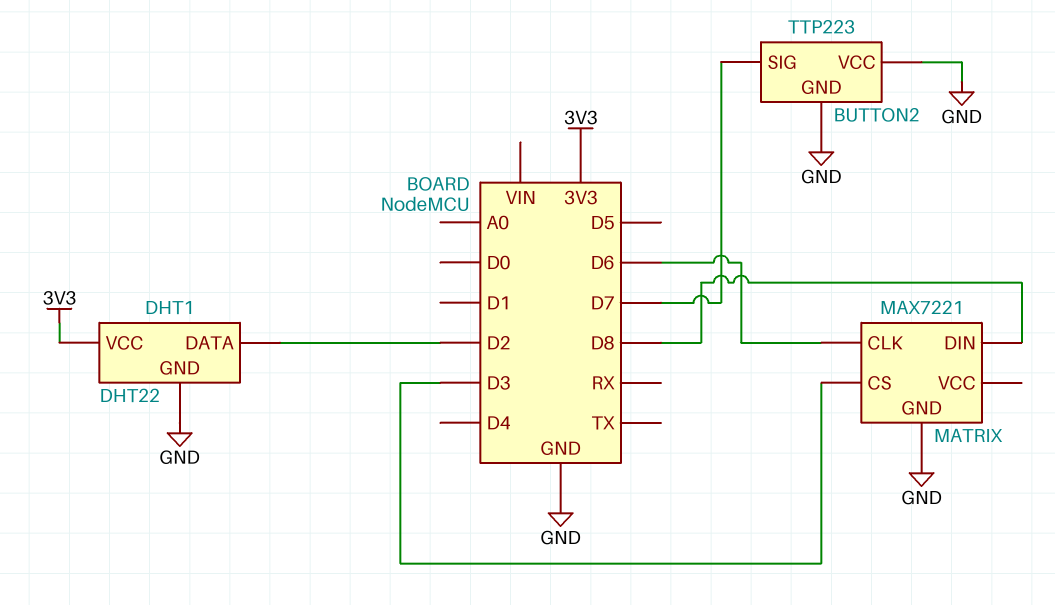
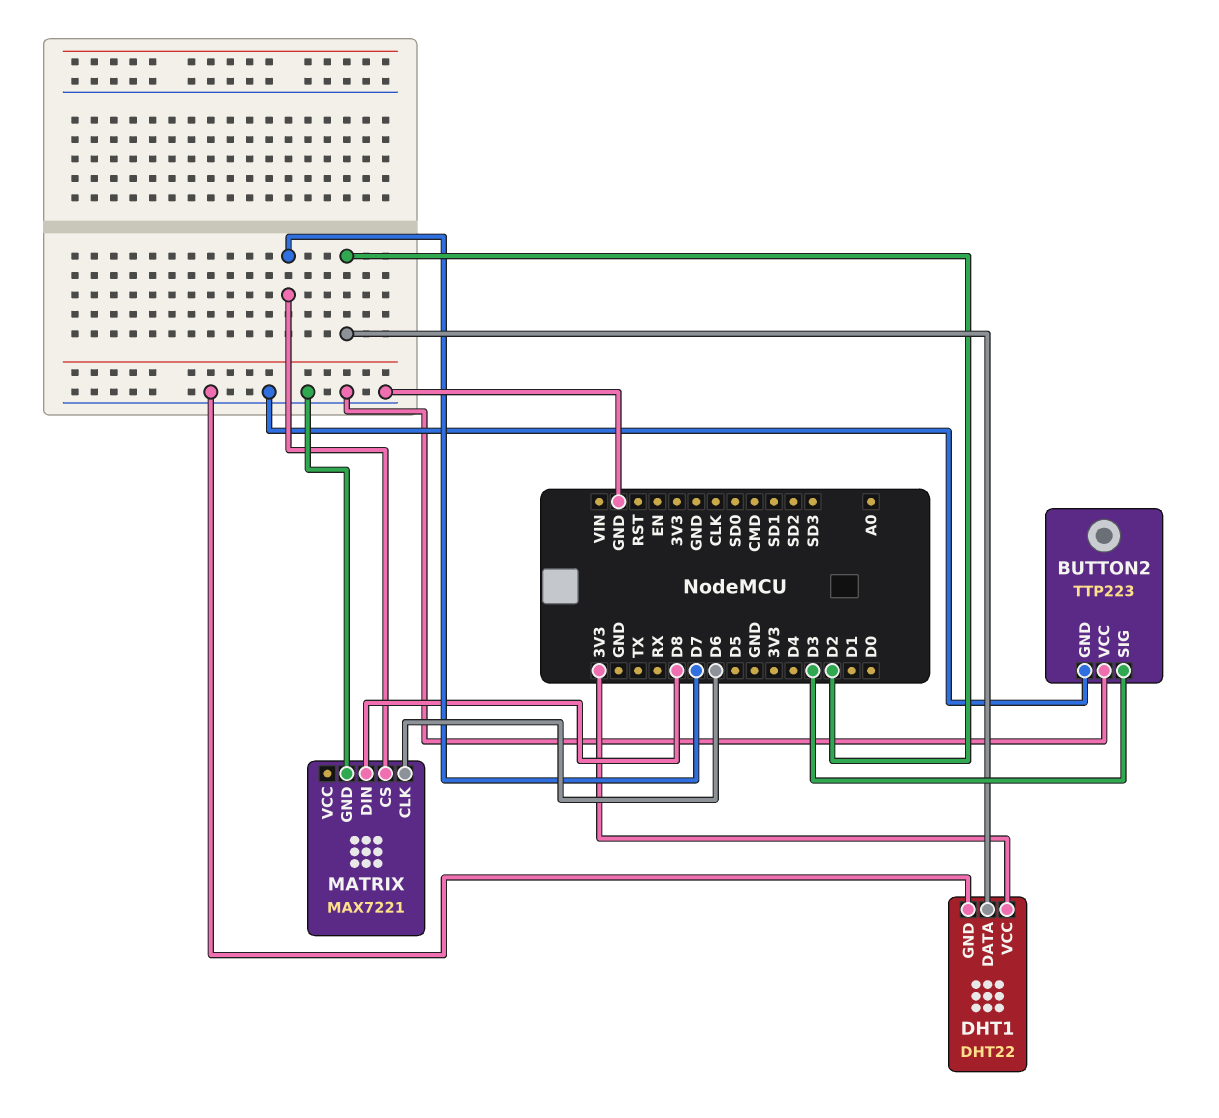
BUTTON2 pin SIG: D7 -> D3
MATRIX pin CS: D3 -> D7

